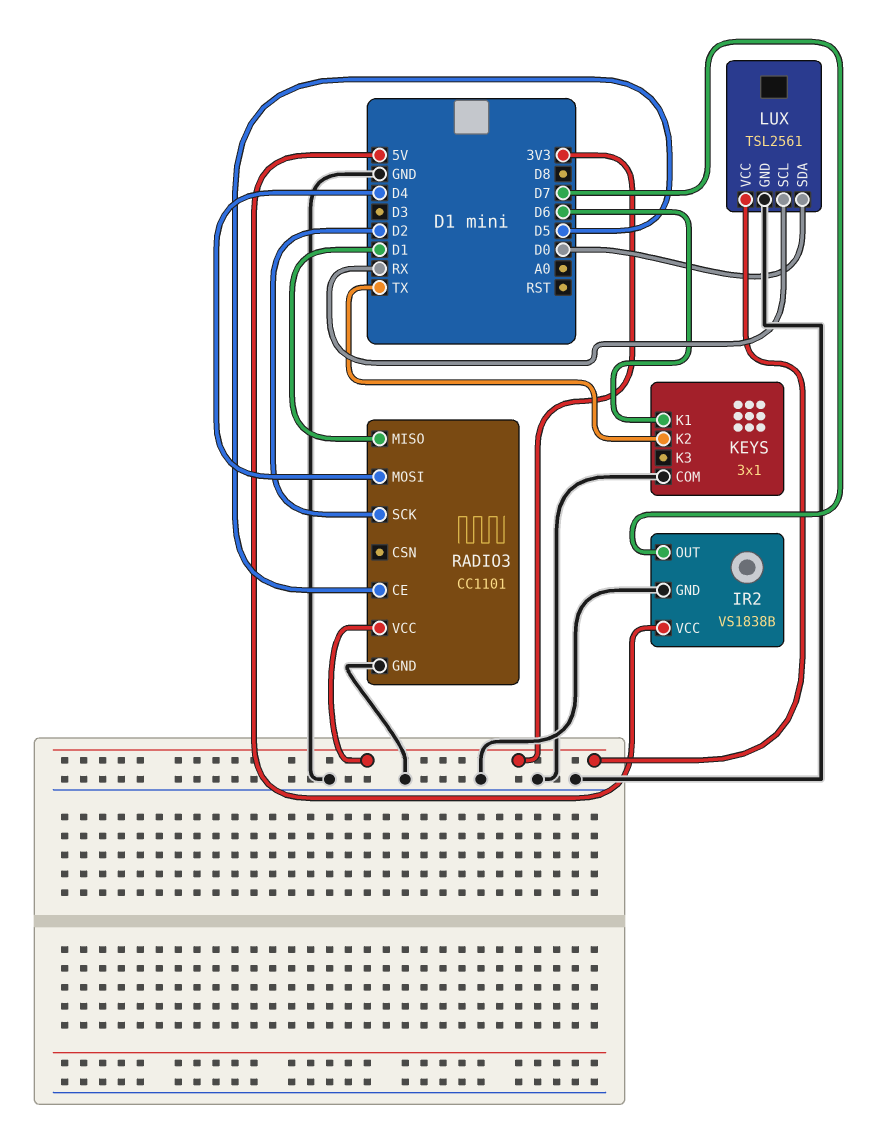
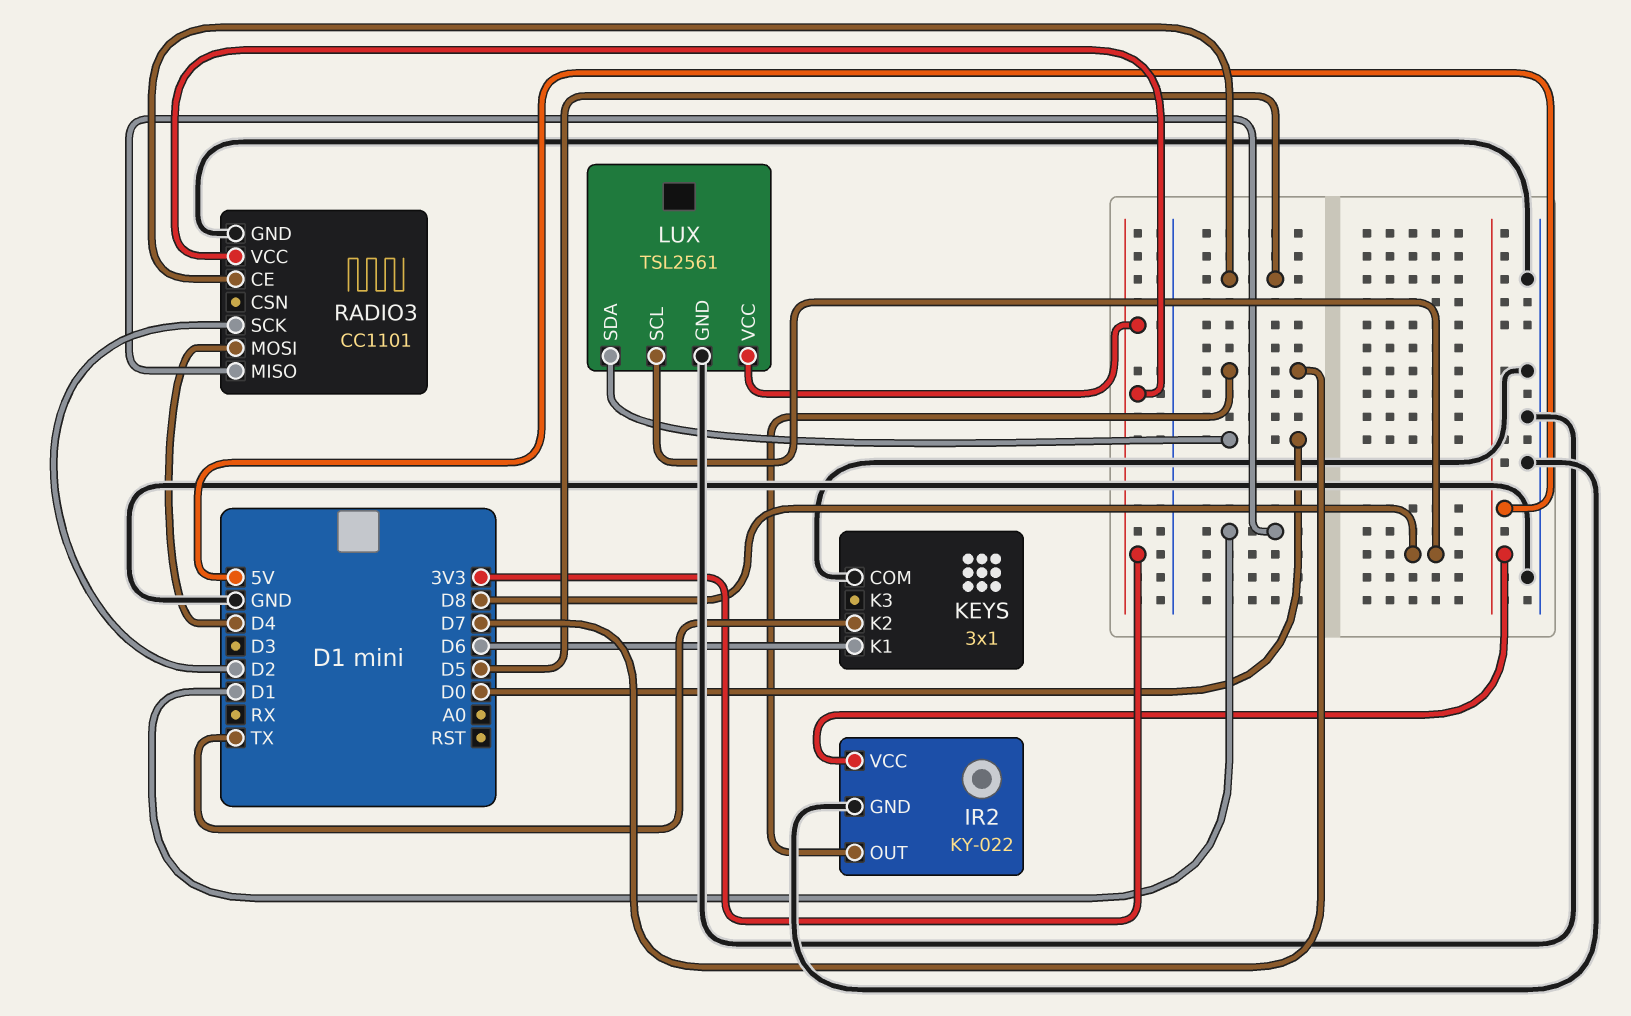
IR2: VS1838B -> KY-022
LUX pin SCL: RX -> D8

